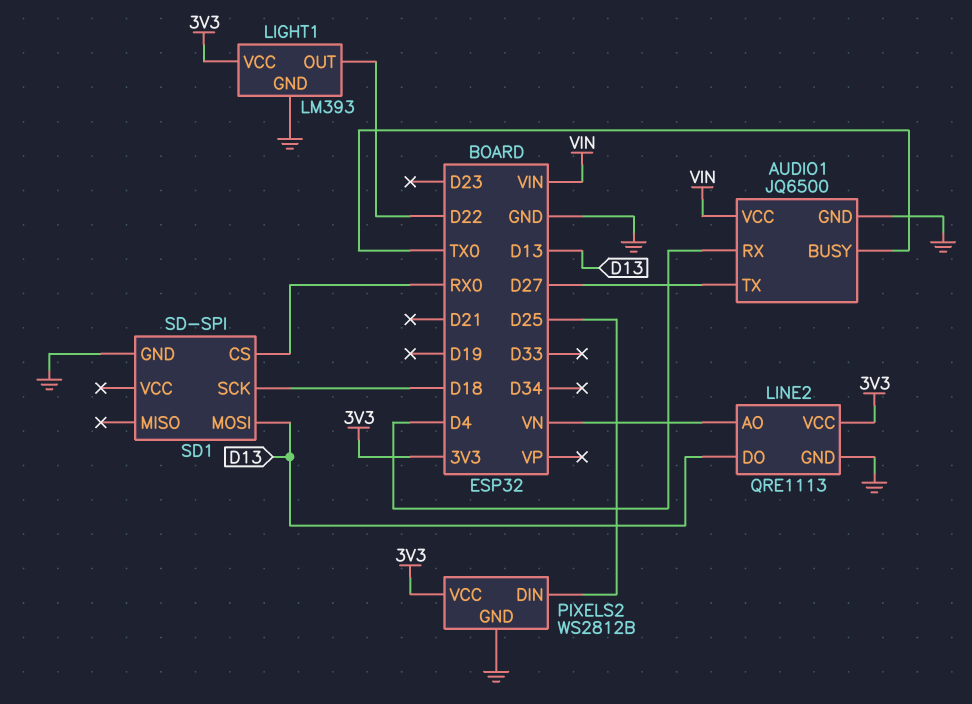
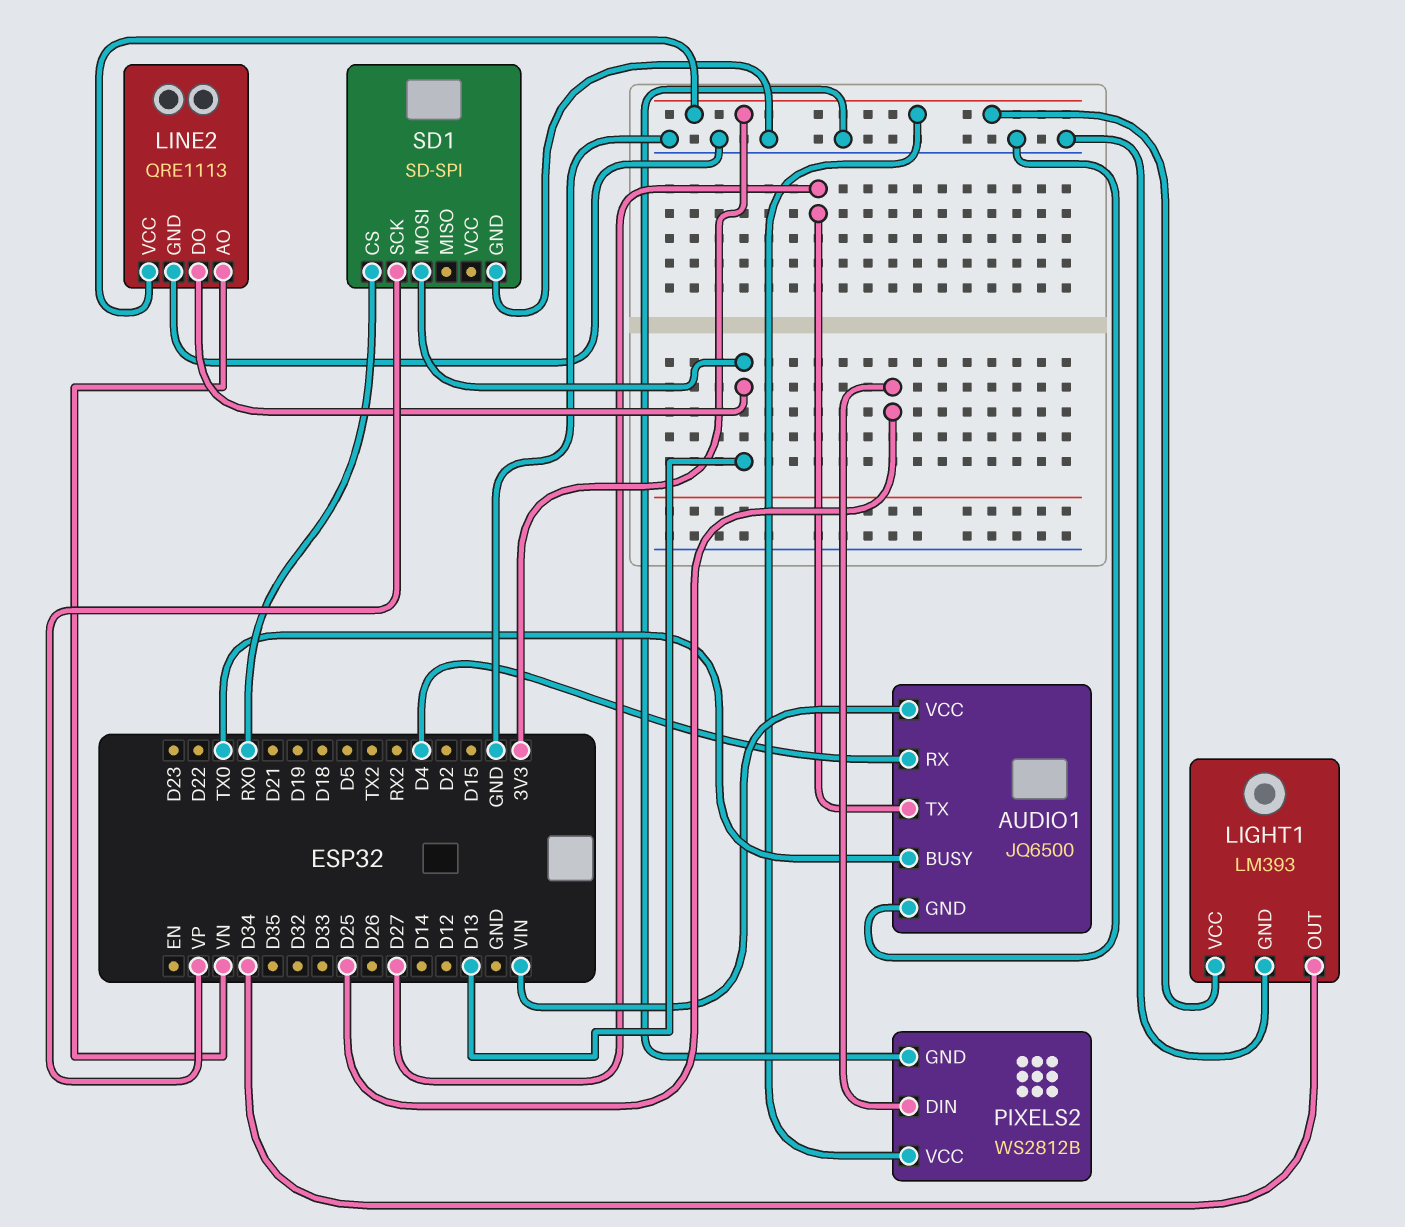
LIGHT1 pin OUT: D22 -> D34
SD1 pin SCK: D18 -> VP

